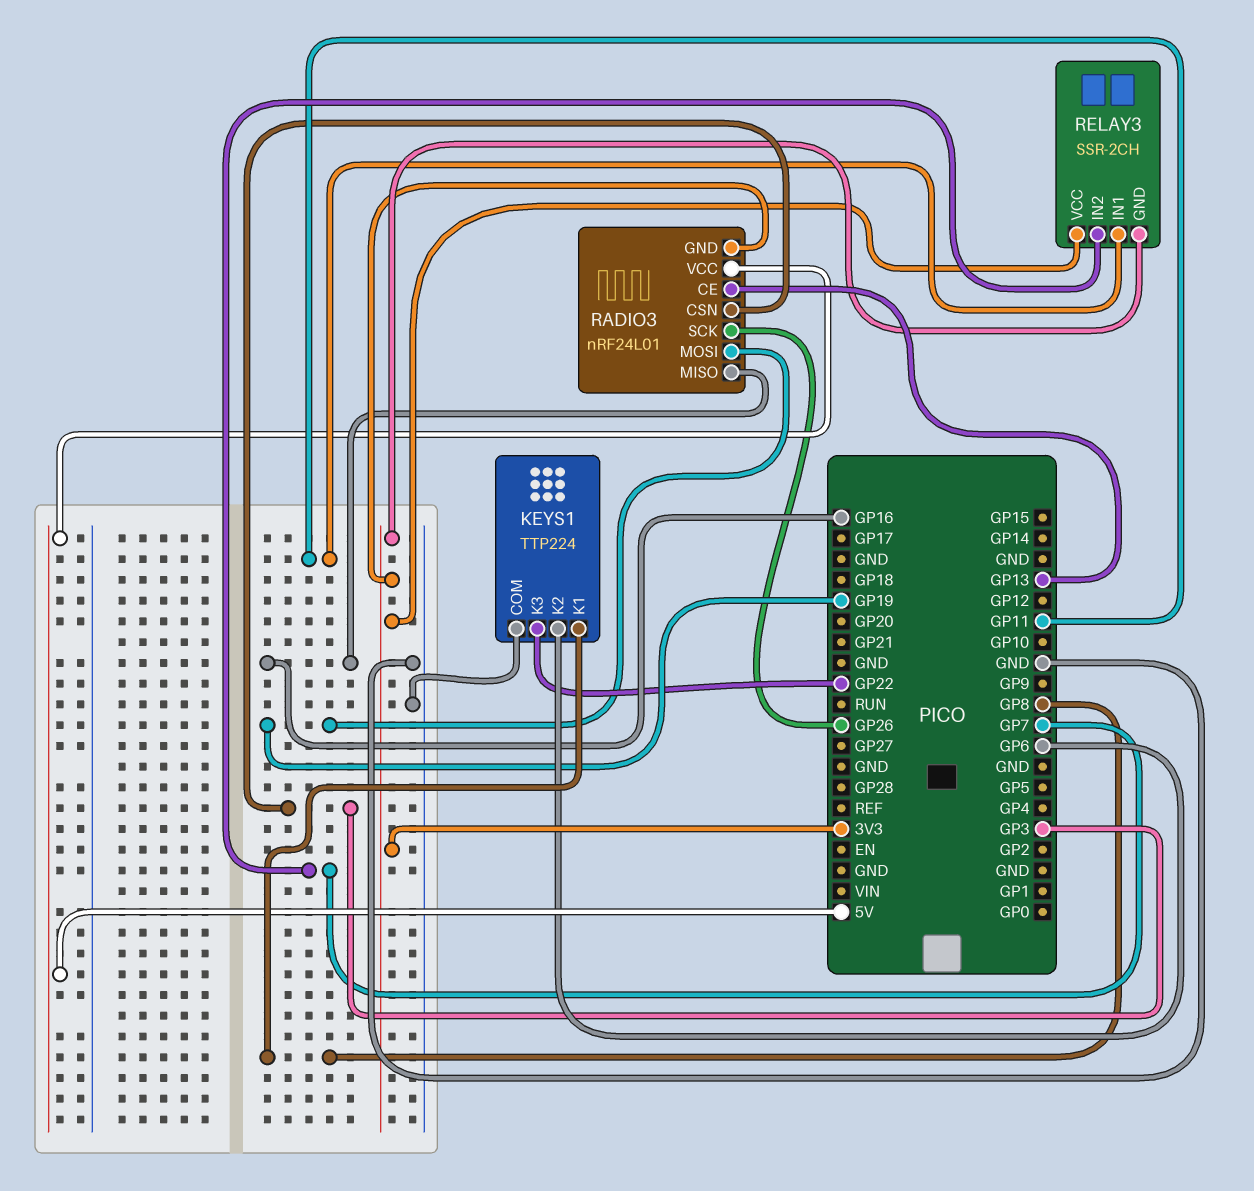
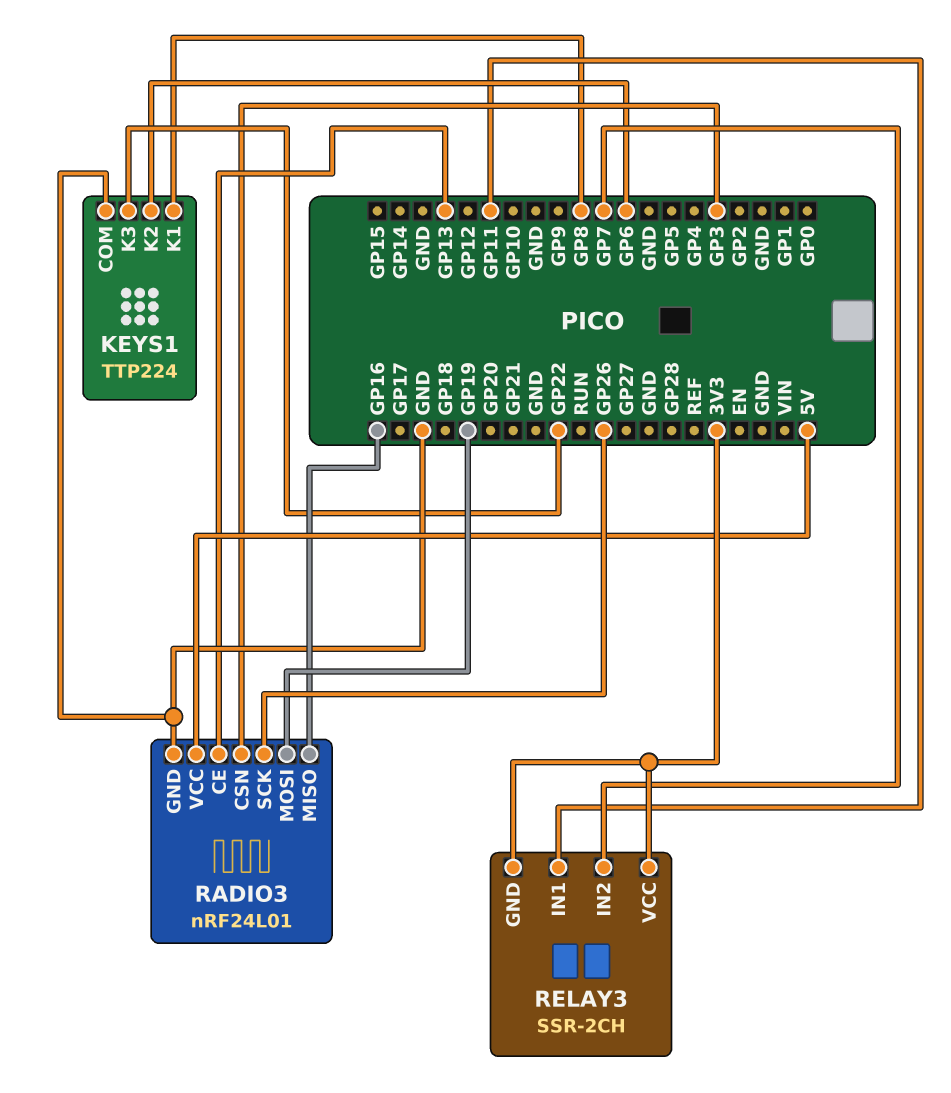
RADIO3 pin GND: 3V3 -> GND

